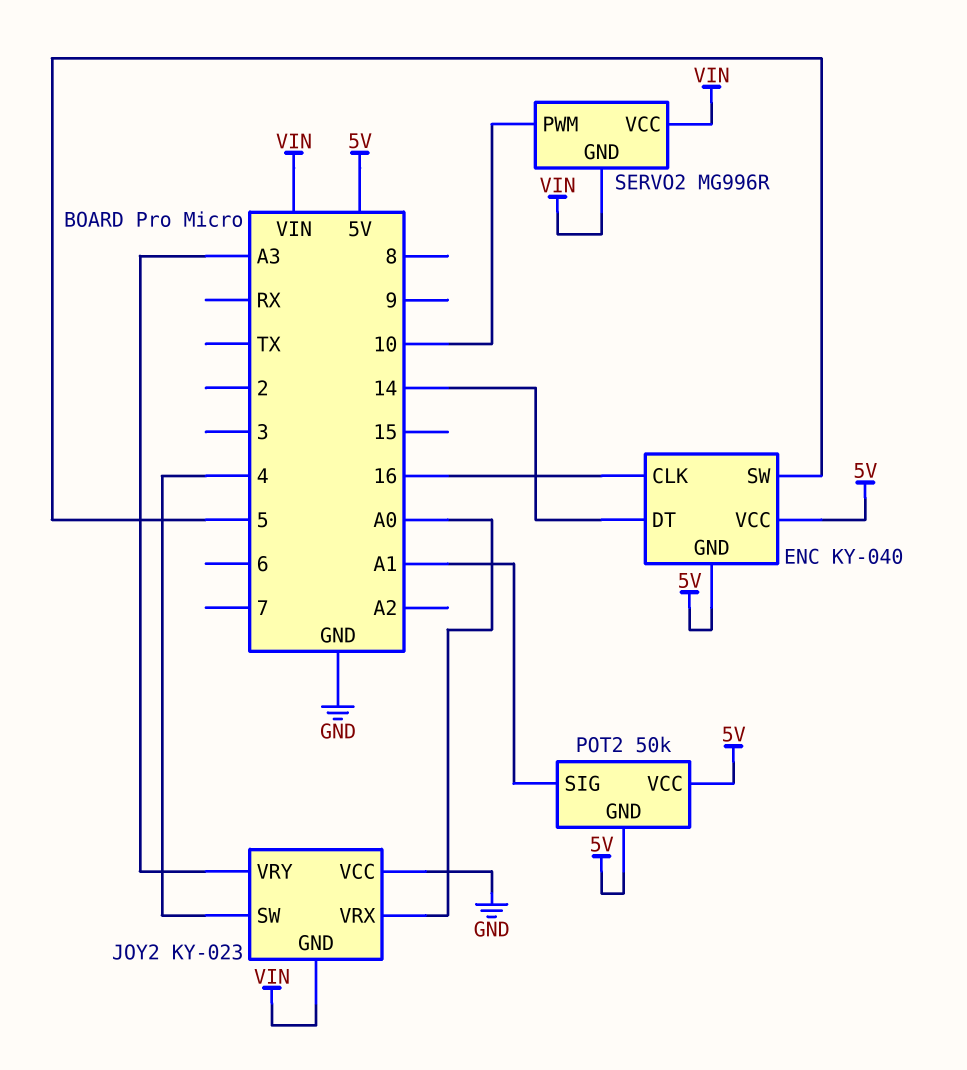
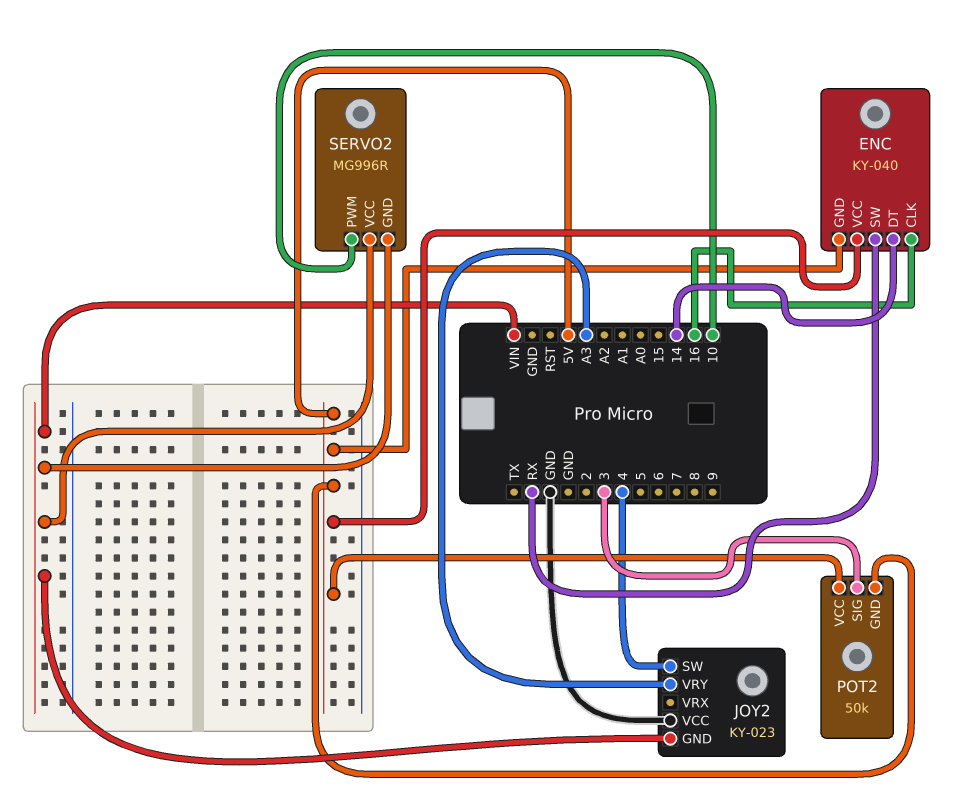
ENC pin SW: 5 -> RX
JOY2 pin VRX: A0 -> none
POT2 pin SIG: A1 -> 3

